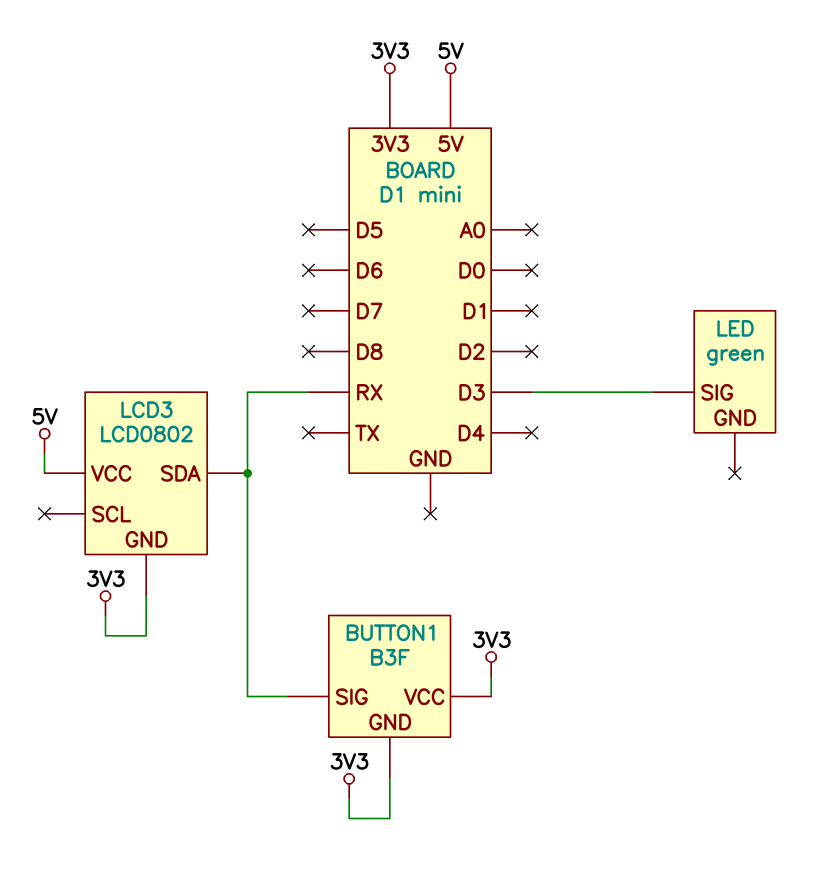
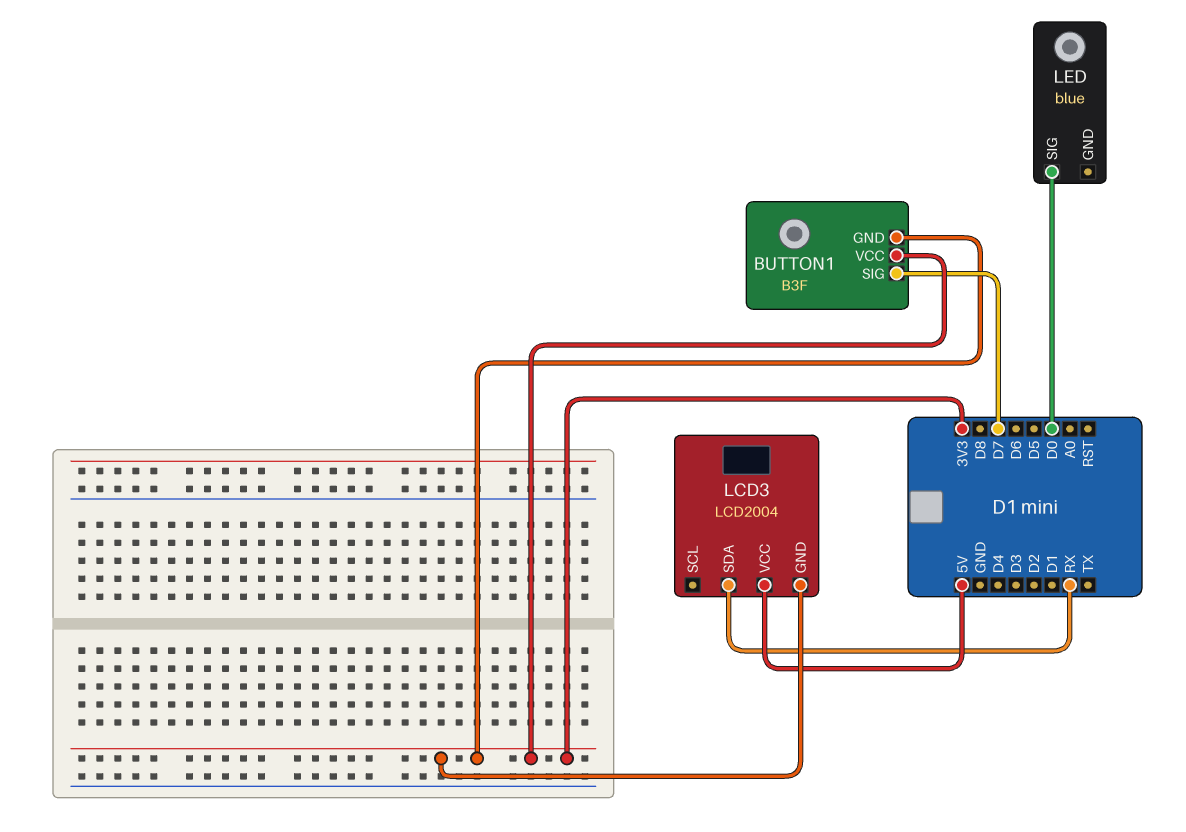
BUTTON1 pin SIG: RX -> D7
LCD3: LCD0802 -> LCD2004
LED: green -> blue
LED pin SIG: D3 -> D0

